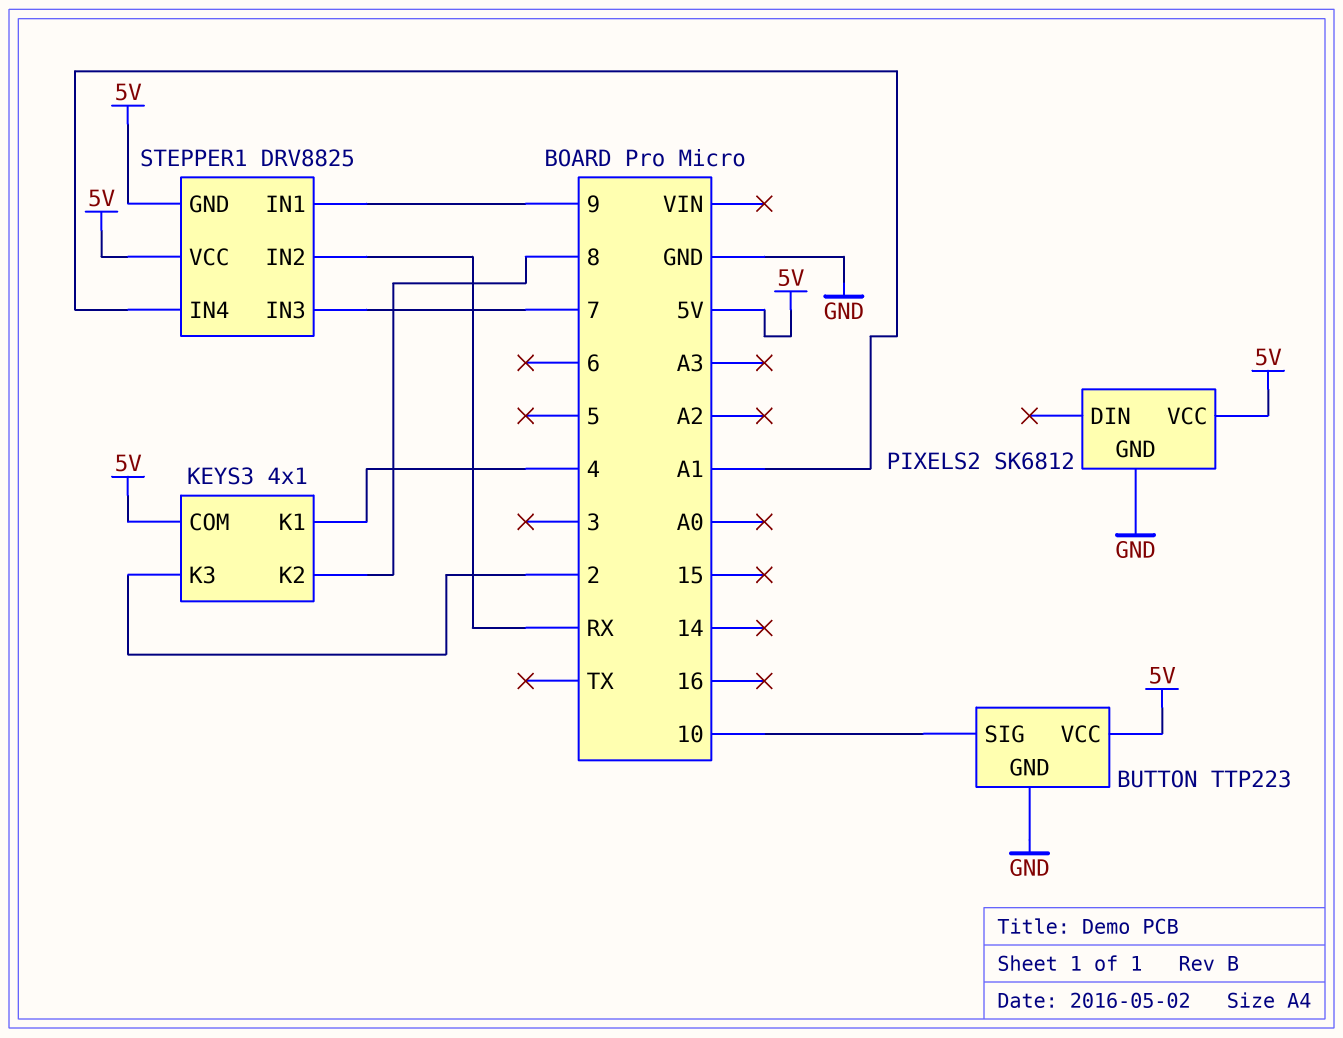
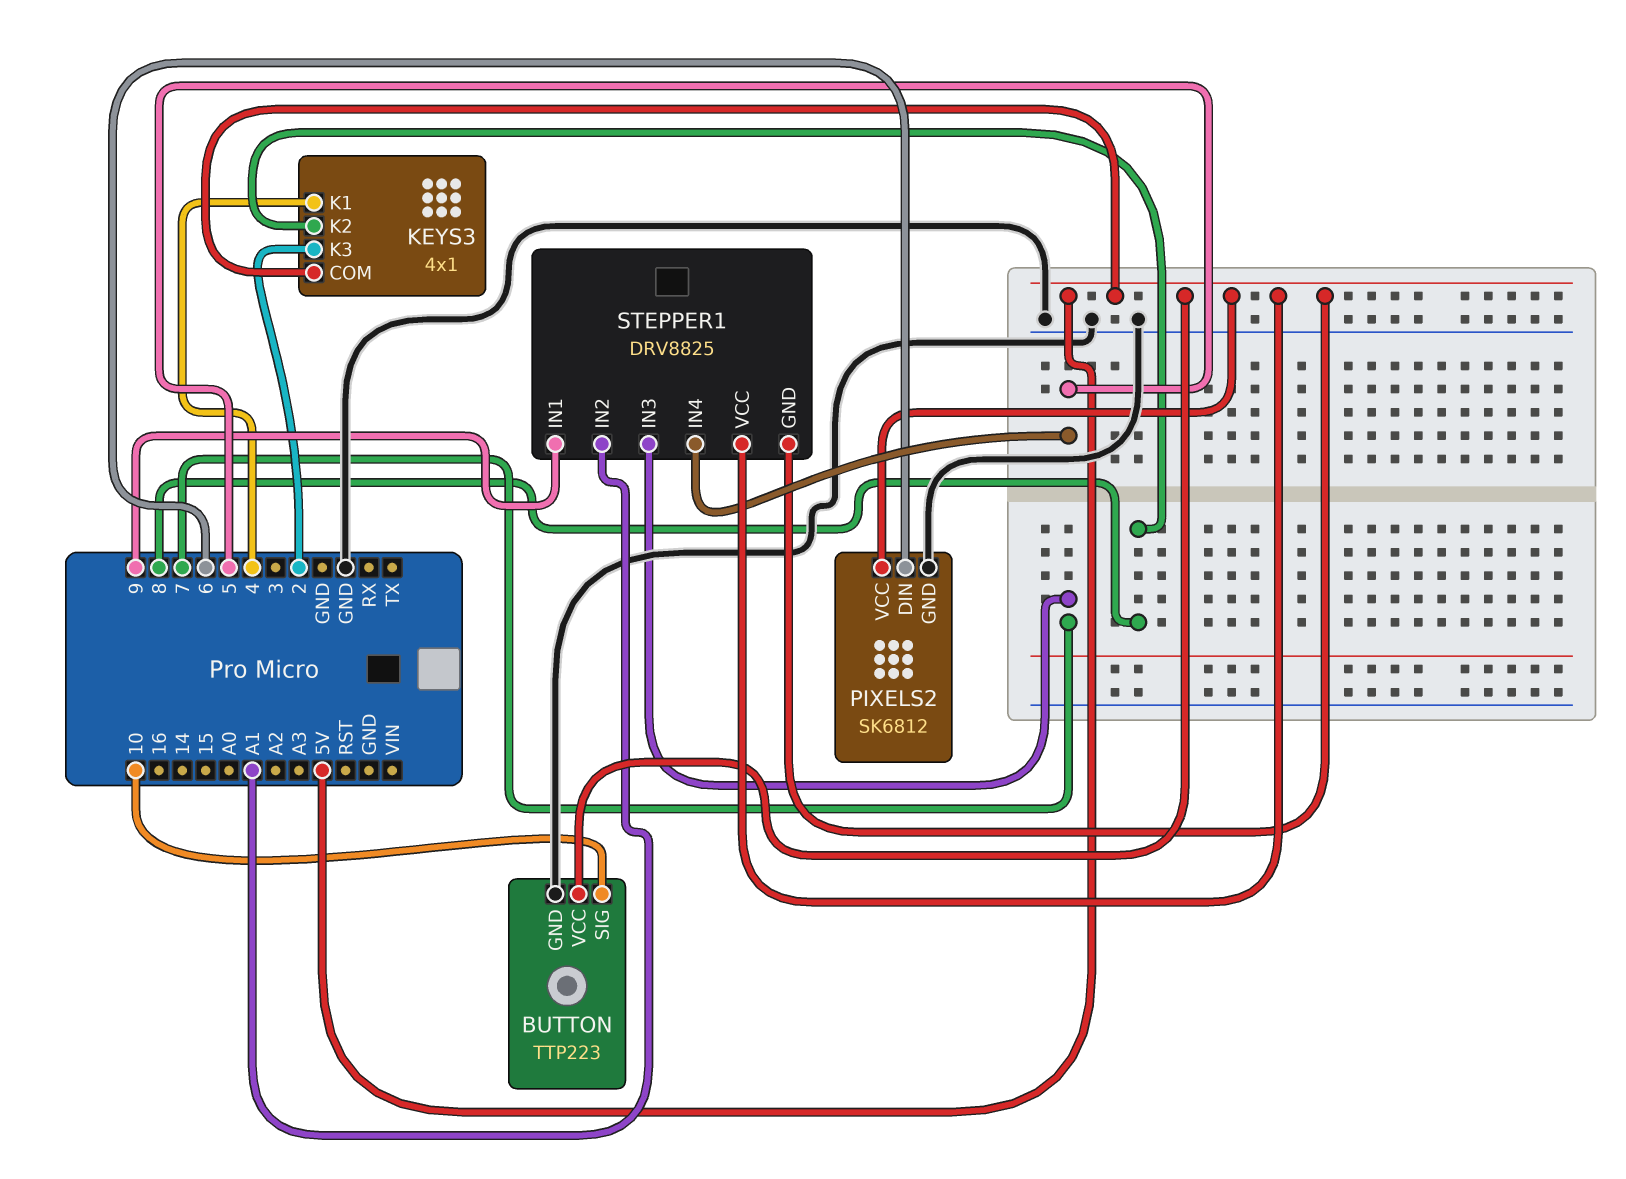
PIXELS2 pin DIN: none -> 6
STEPPER1 pin IN2: RX -> A1
STEPPER1 pin IN4: A1 -> 5

